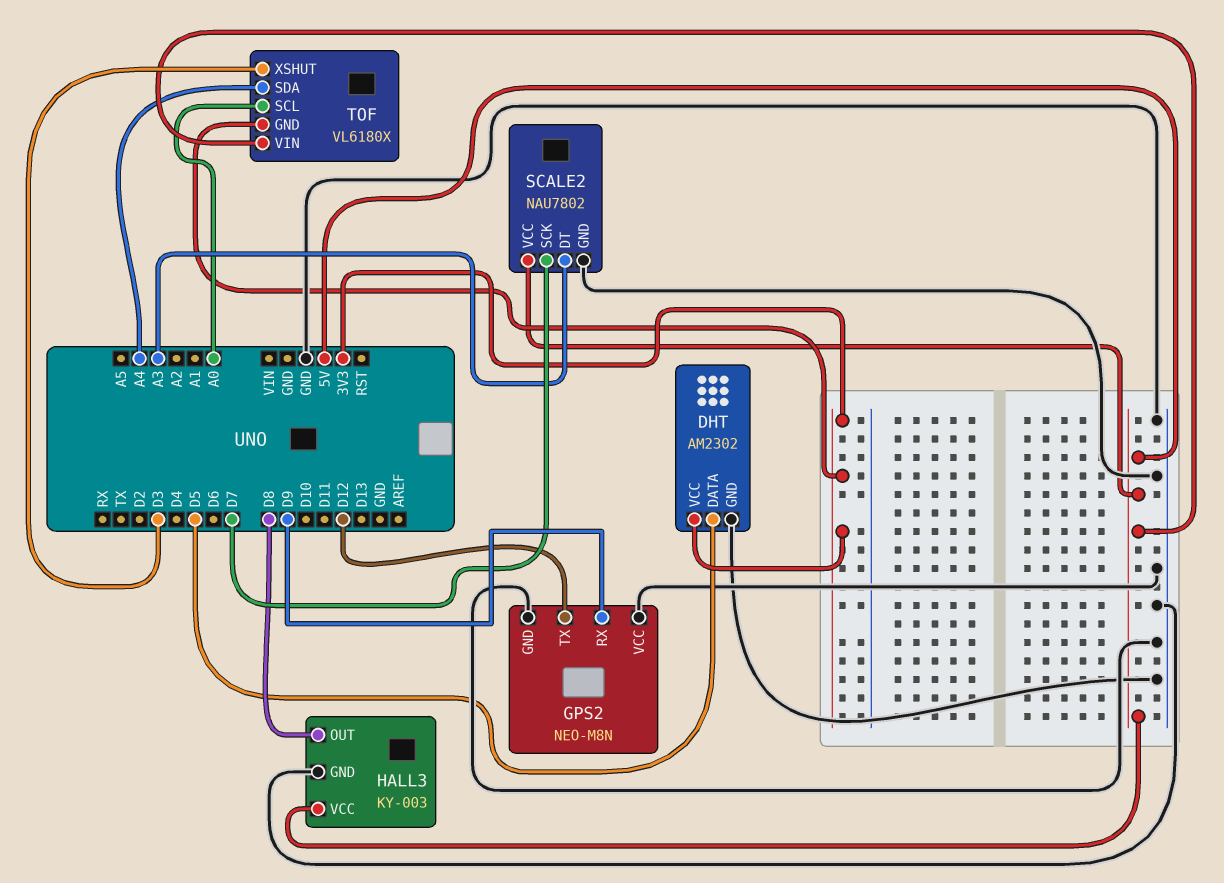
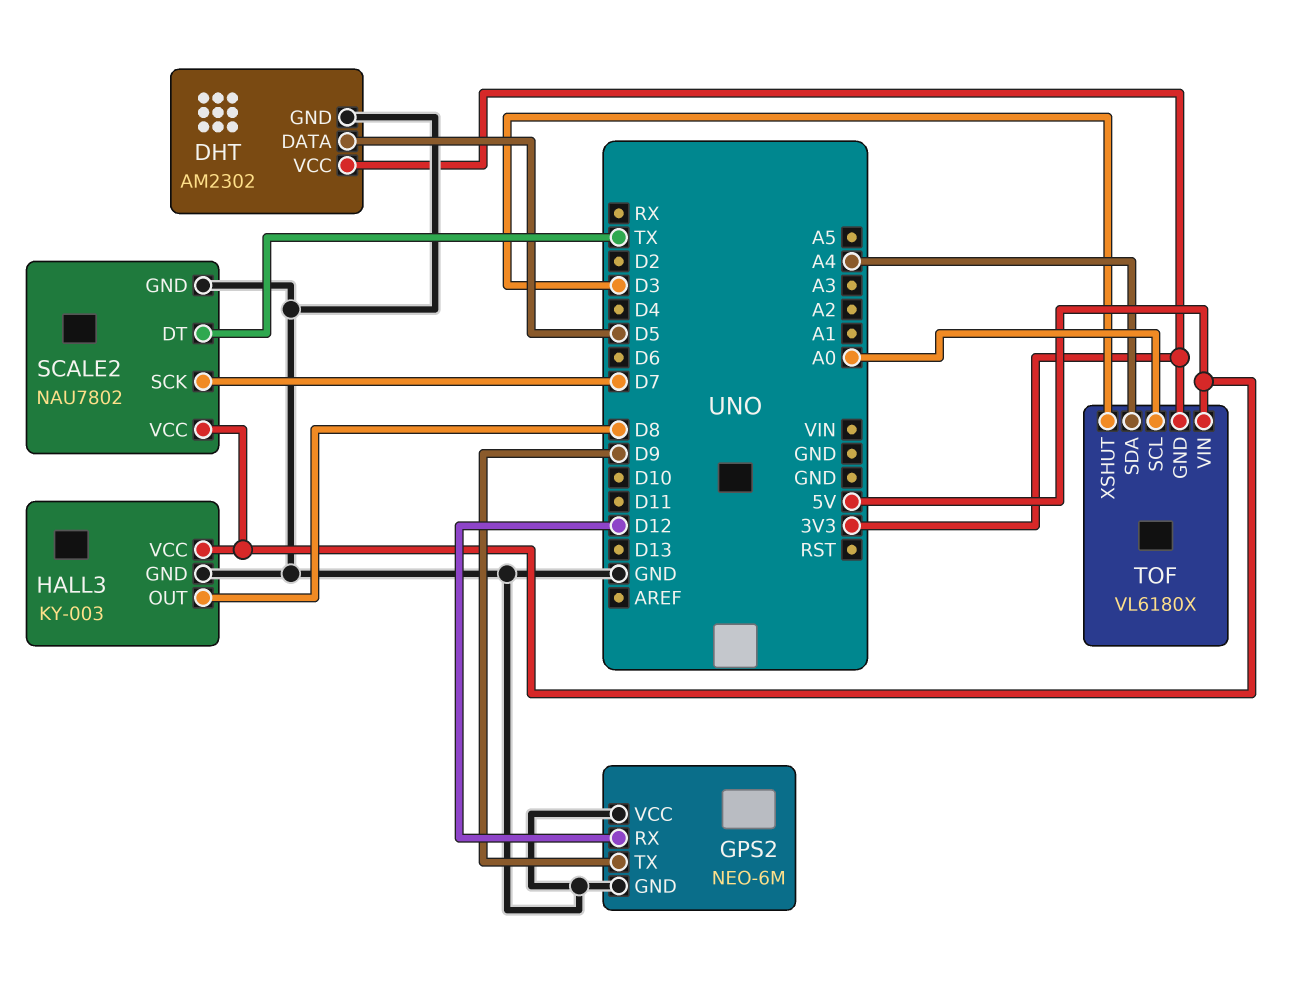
GPS2: NEO-M8N -> NEO-6M
GPS2 pin RX: D9 -> D12
GPS2 pin TX: D12 -> D9
SCALE2 pin DT: A3 -> TX

